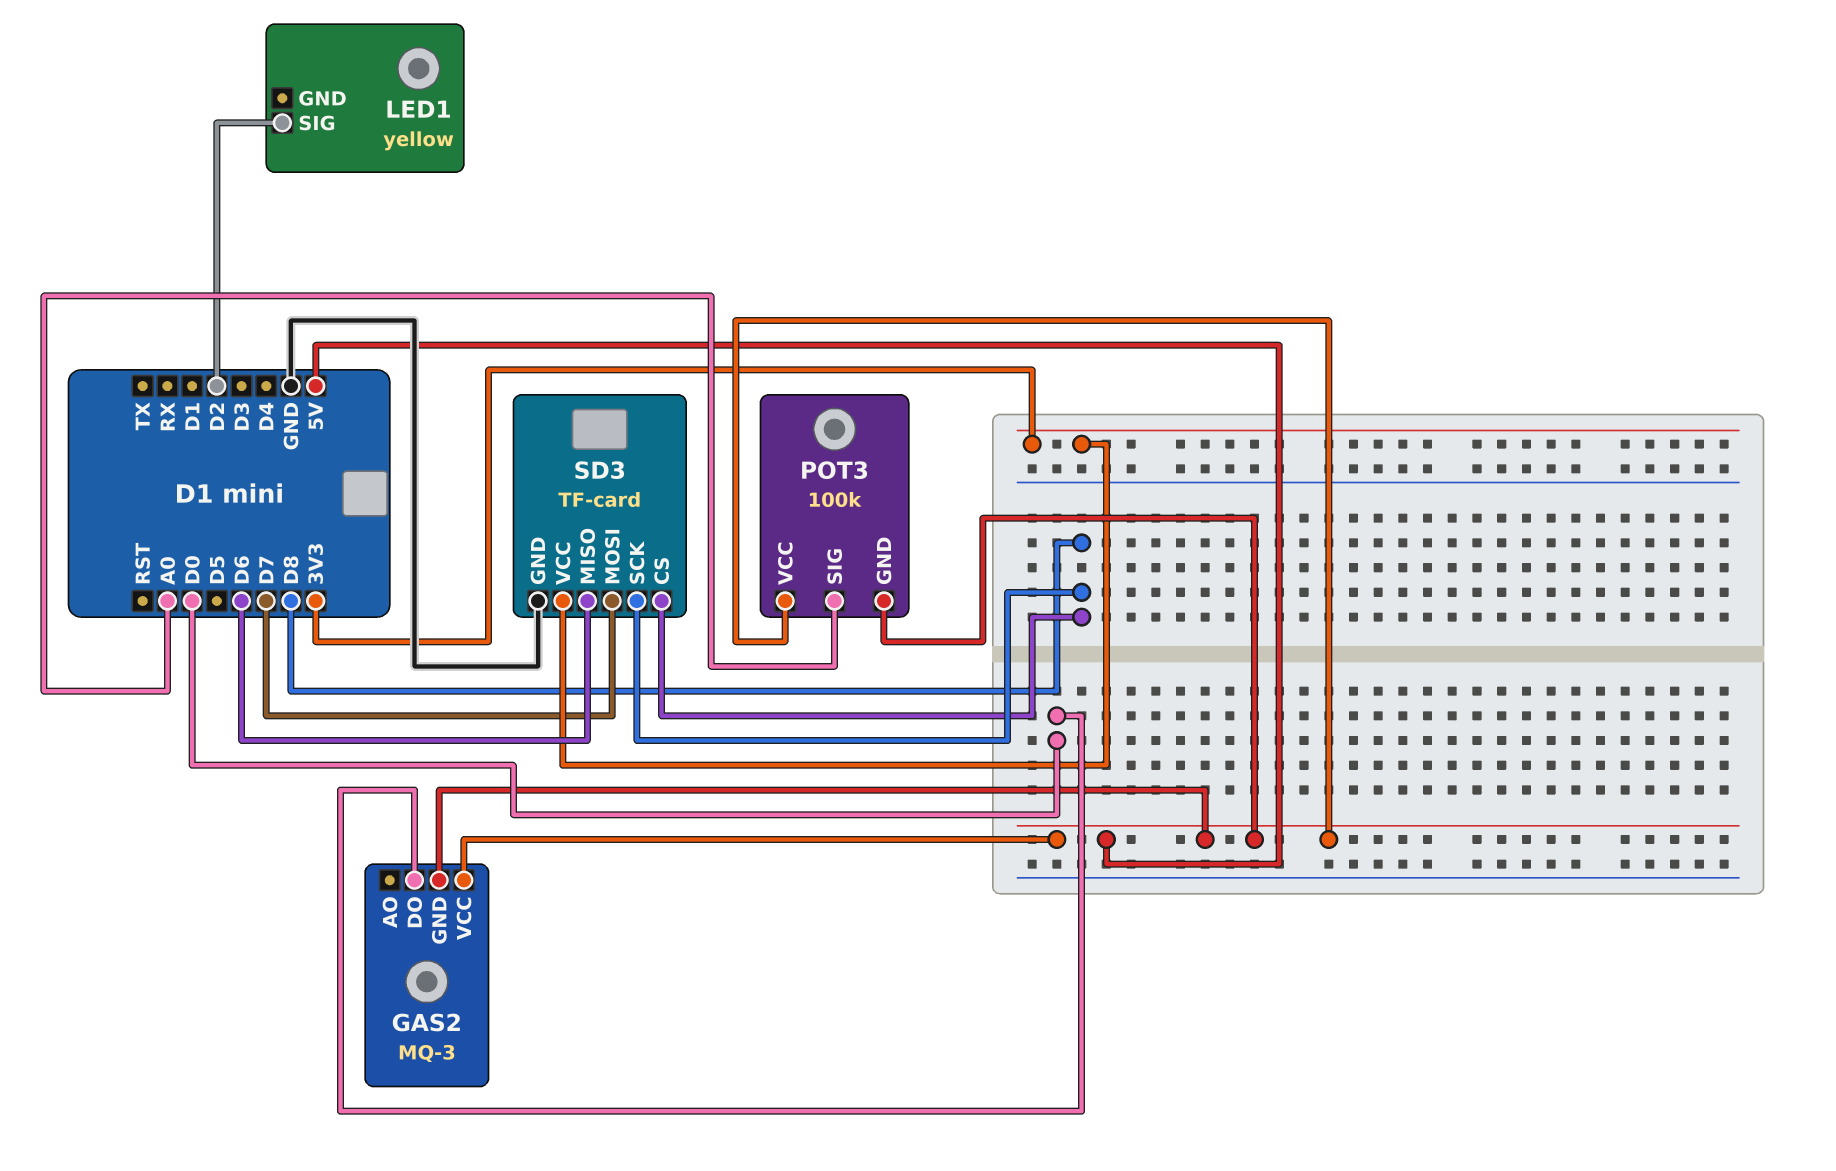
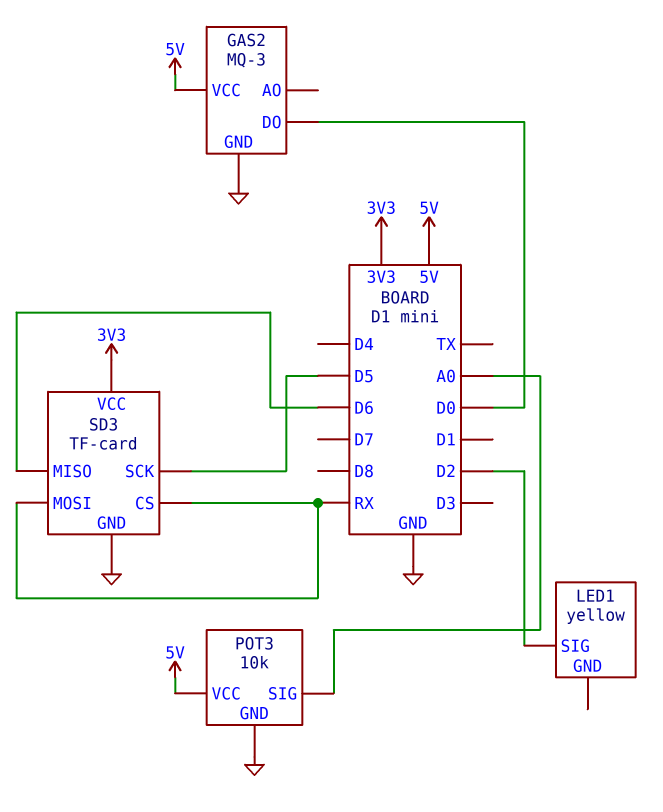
GAS2 pin GND: 5V -> GND
POT3: 100k -> 10k
POT3 pin GND: 5V -> GND
SD3 pin CS: D8 -> RX
SD3 pin MOSI: D7 -> RX
SD3 pin SCK: D8 -> D5

